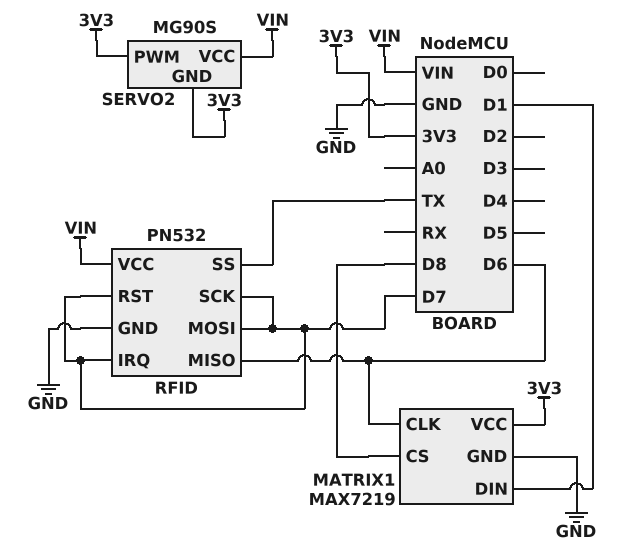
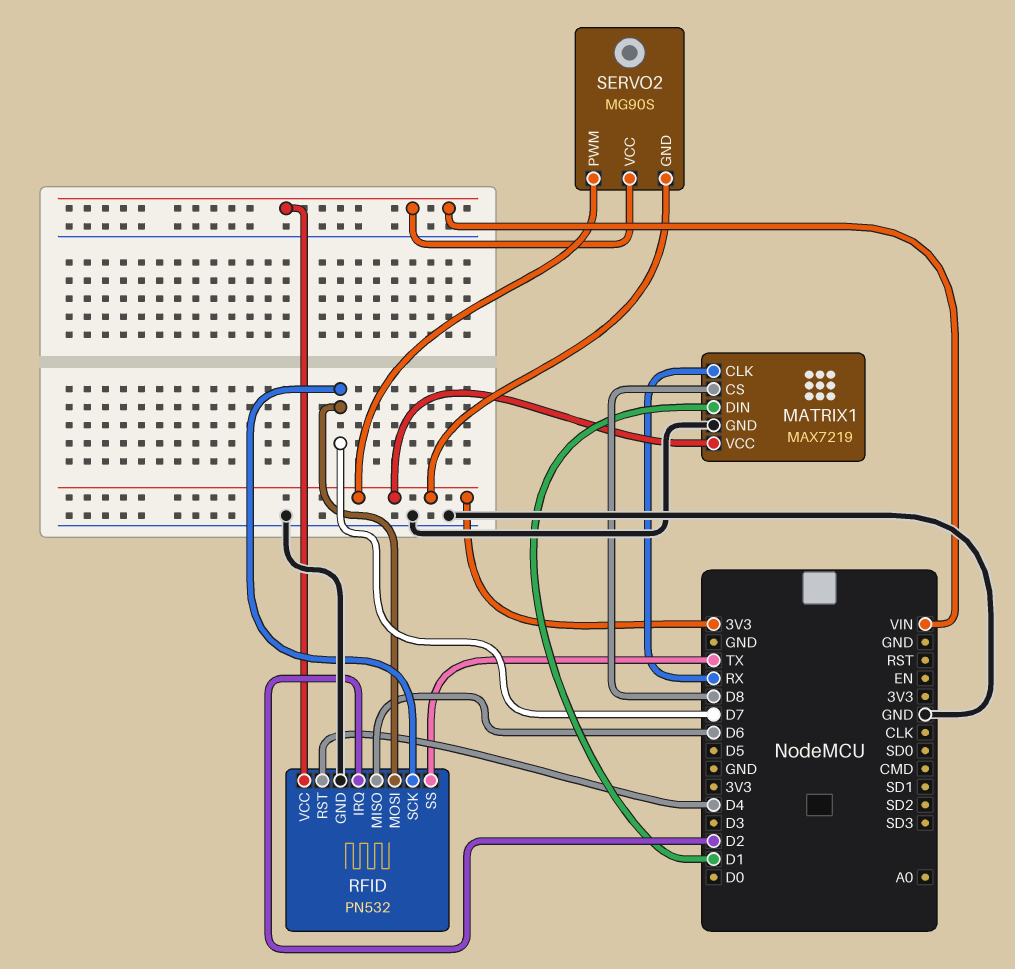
MATRIX1 pin CLK: D6 -> RX
RFID pin IRQ: D7 -> D2
RFID pin RST: D7 -> D4

